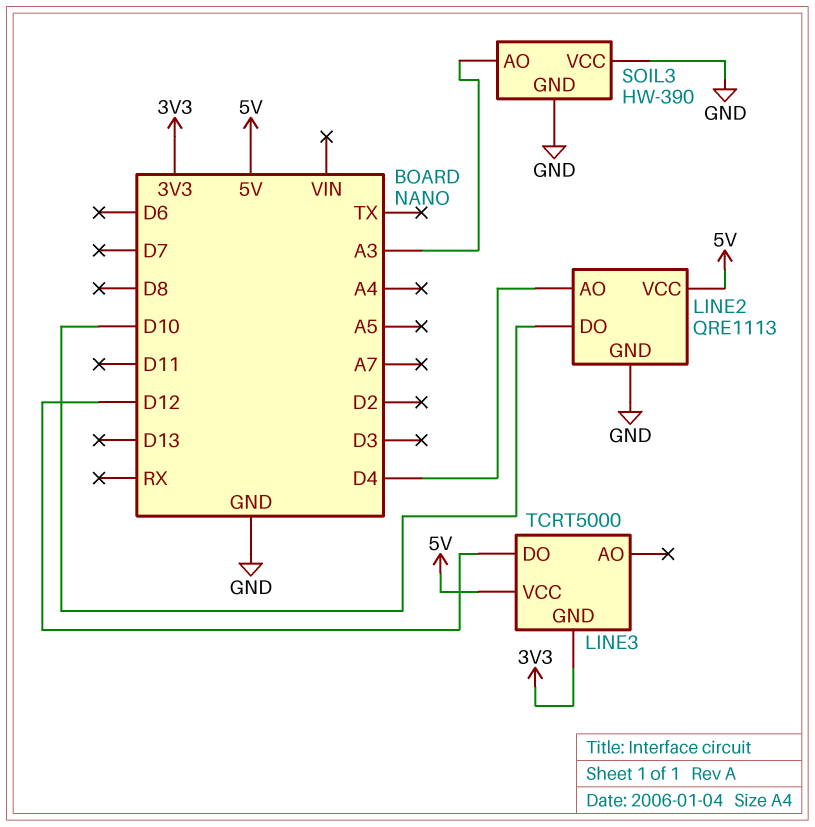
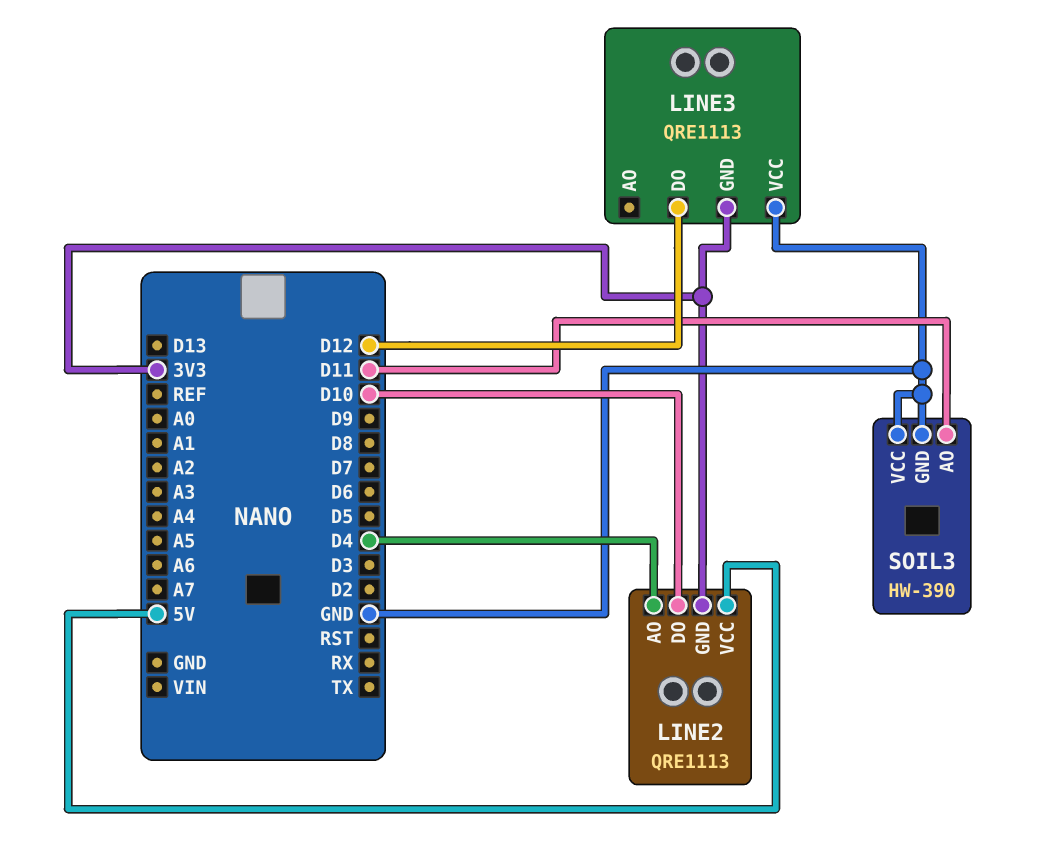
LINE2 pin GND: GND -> 3V3
LINE3: TCRT5000 -> QRE1113
LINE3 pin VCC: 5V -> GND
SOIL3 pin AO: A3 -> D11

